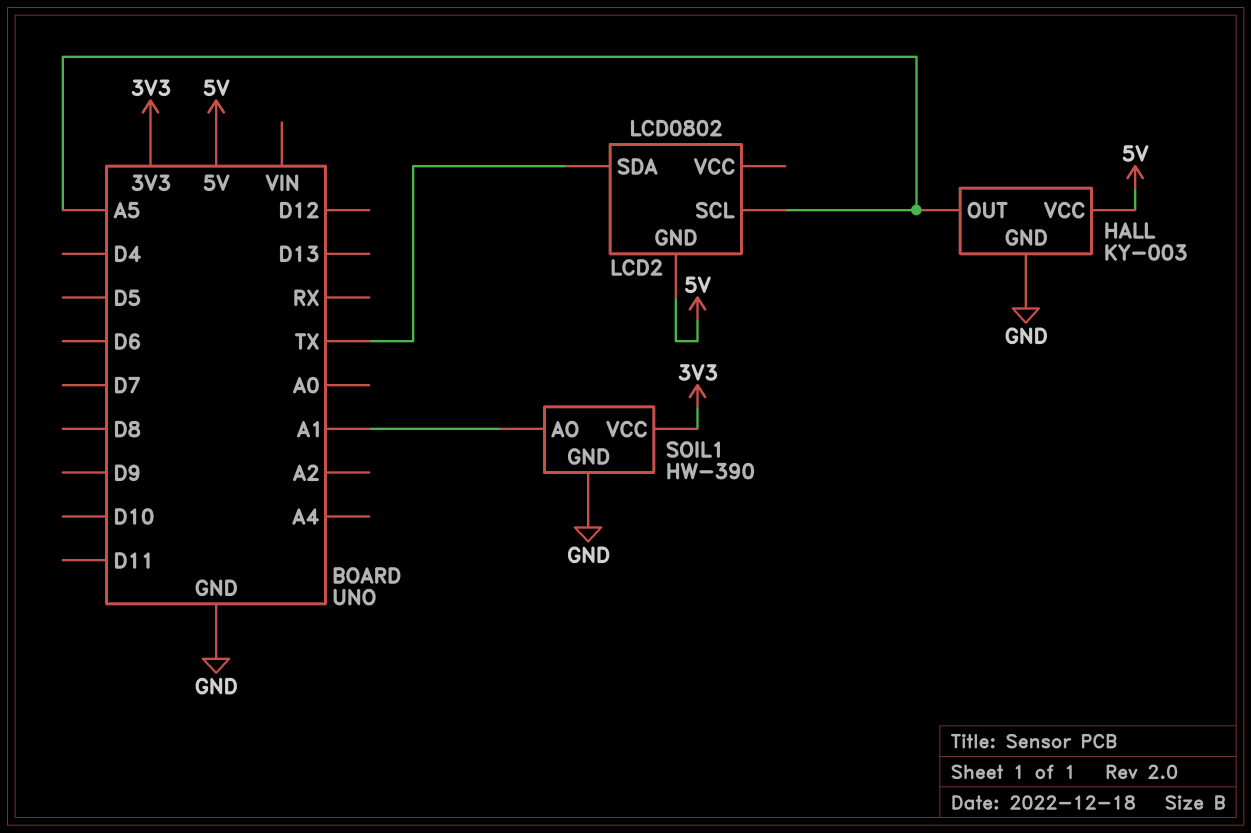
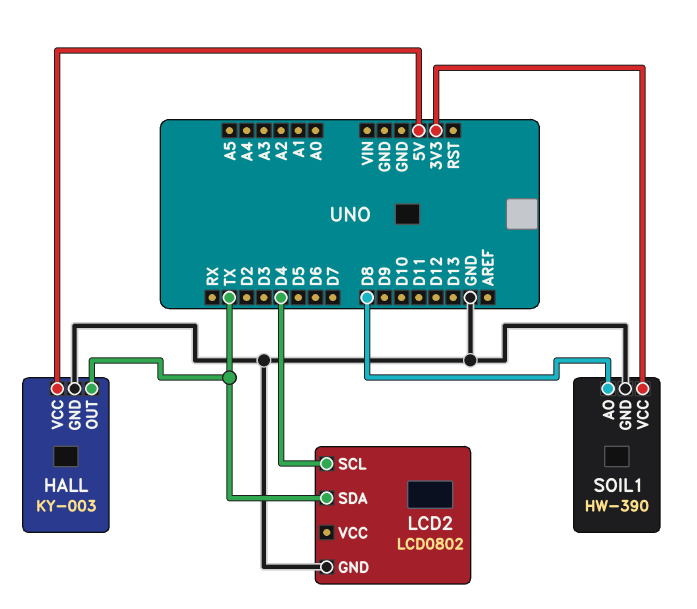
HALL pin OUT: A5 -> TX
LCD2 pin GND: 5V -> GND
LCD2 pin SCL: A5 -> D4
SOIL1 pin AO: A1 -> D8

